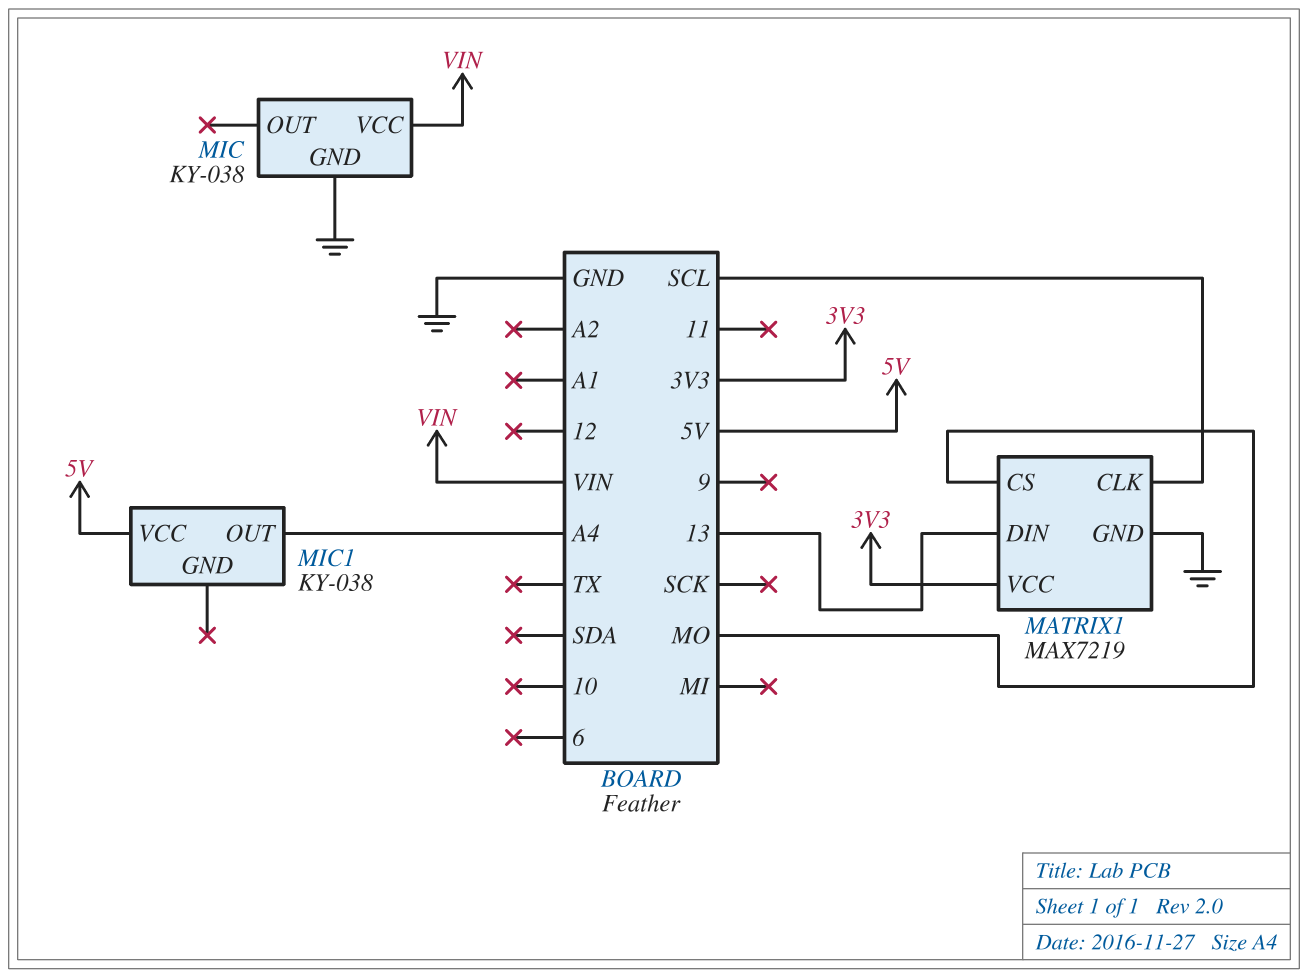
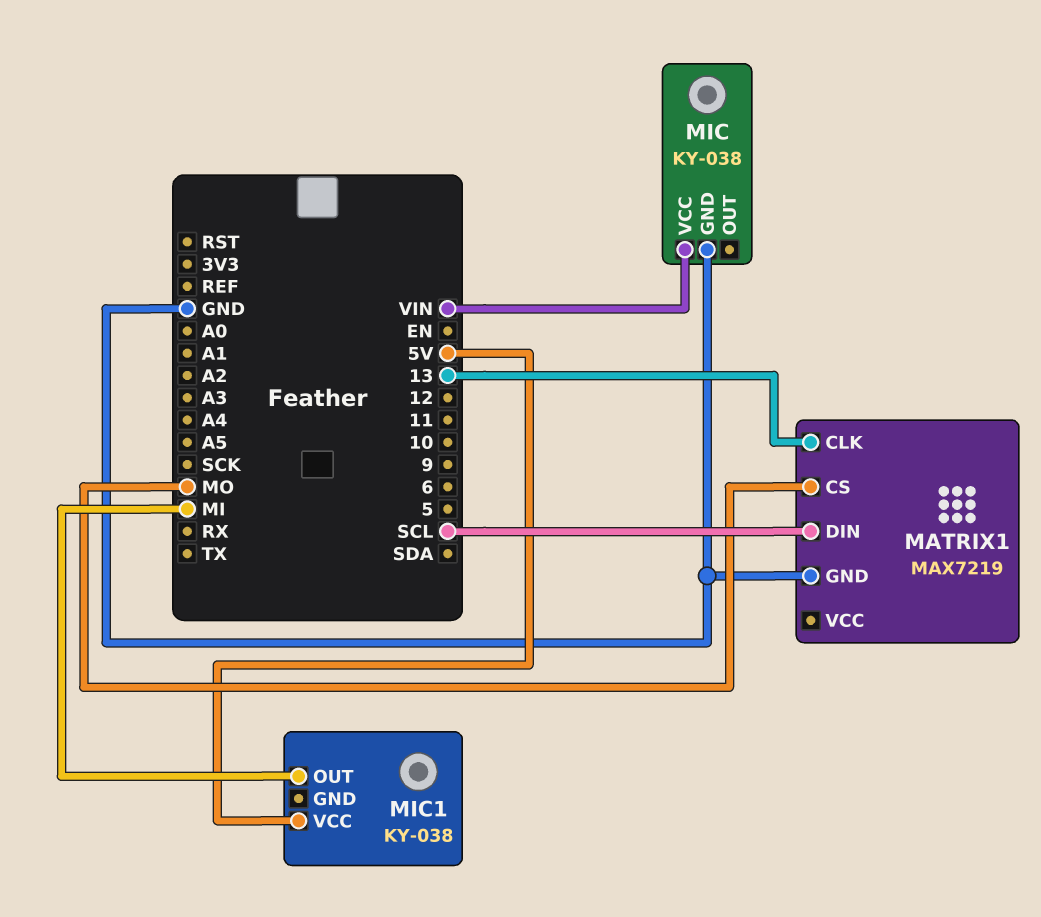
MATRIX1 pin CLK: SCL -> 13
MATRIX1 pin DIN: 13 -> SCL
MATRIX1 pin VCC: 3V3 -> none
MIC1 pin OUT: A4 -> MI

